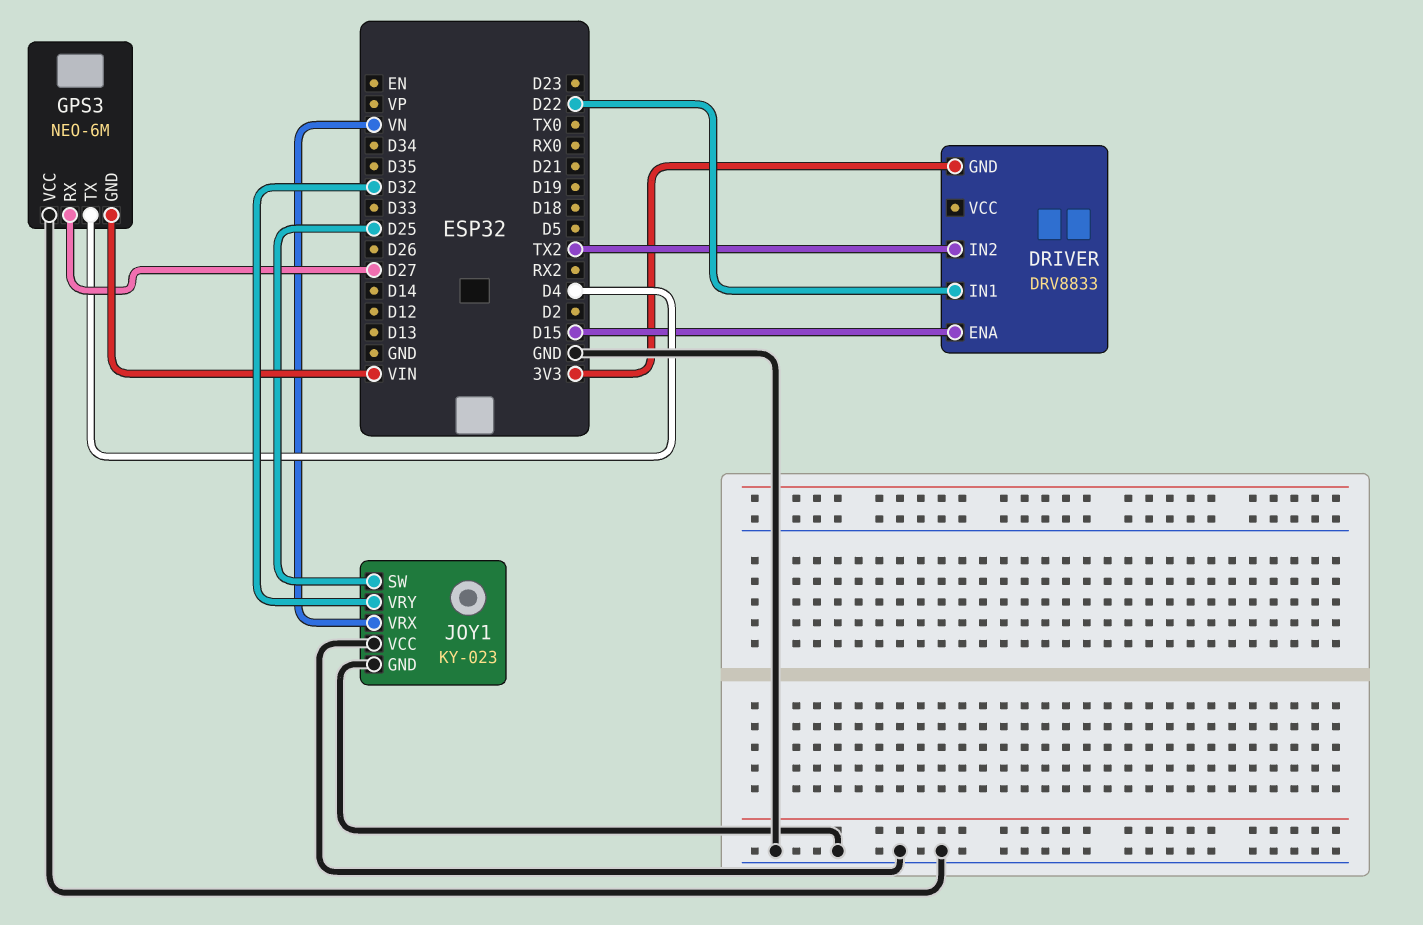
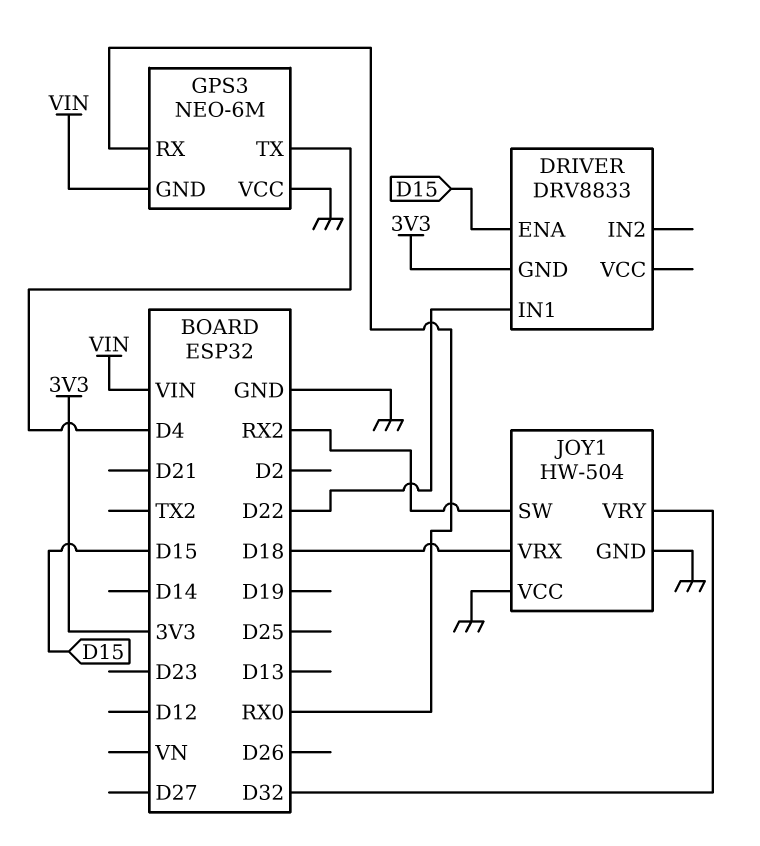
DRIVER pin IN2: TX2 -> none
GPS3 pin RX: D27 -> RX0
JOY1: KY-023 -> HW-504
JOY1 pin SW: D25 -> RX2
JOY1 pin VRX: VN -> D18

